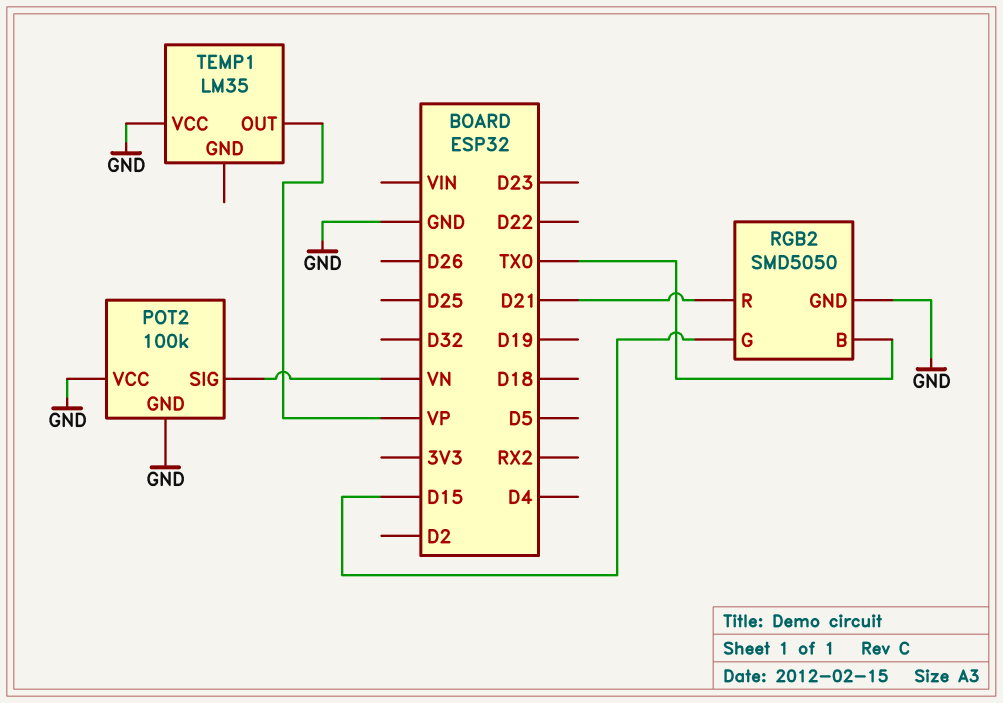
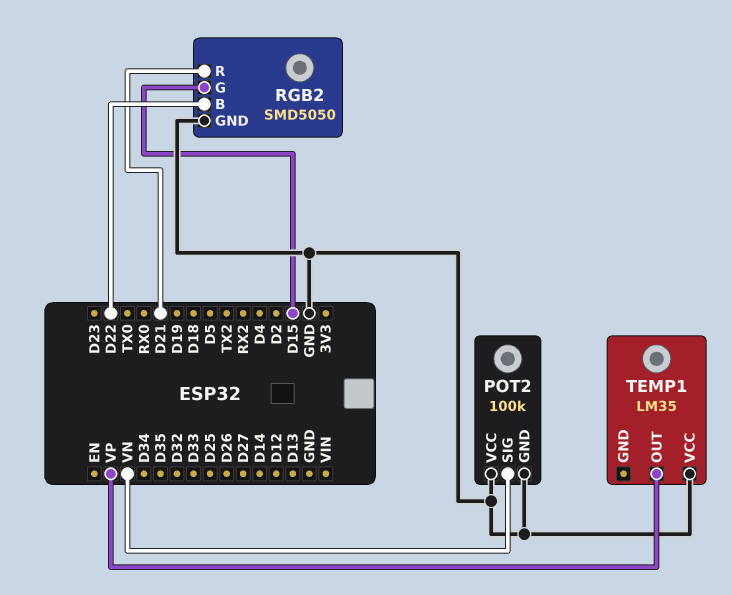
RGB2 pin B: TX0 -> D22

